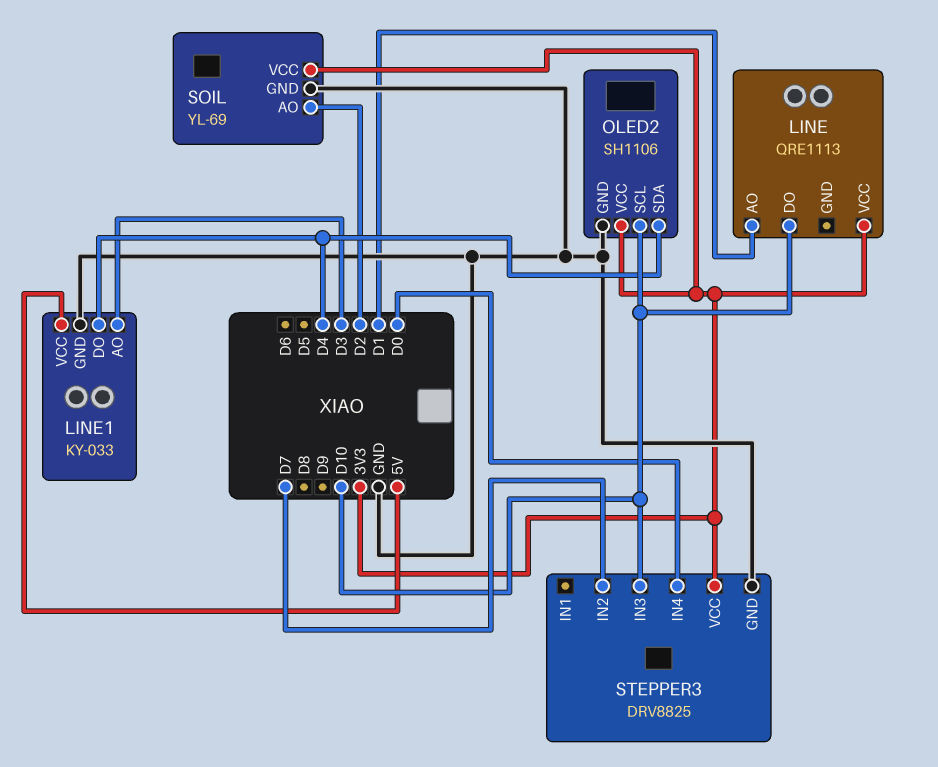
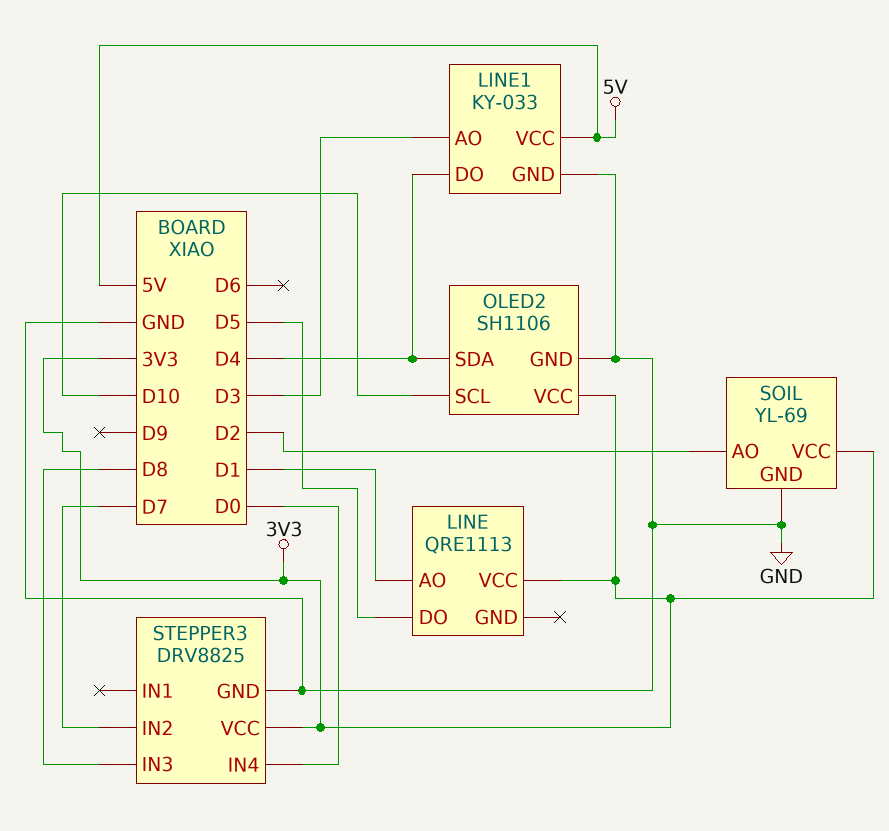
LINE pin DO: D10 -> D5
STEPPER3 pin IN3: D10 -> D8

